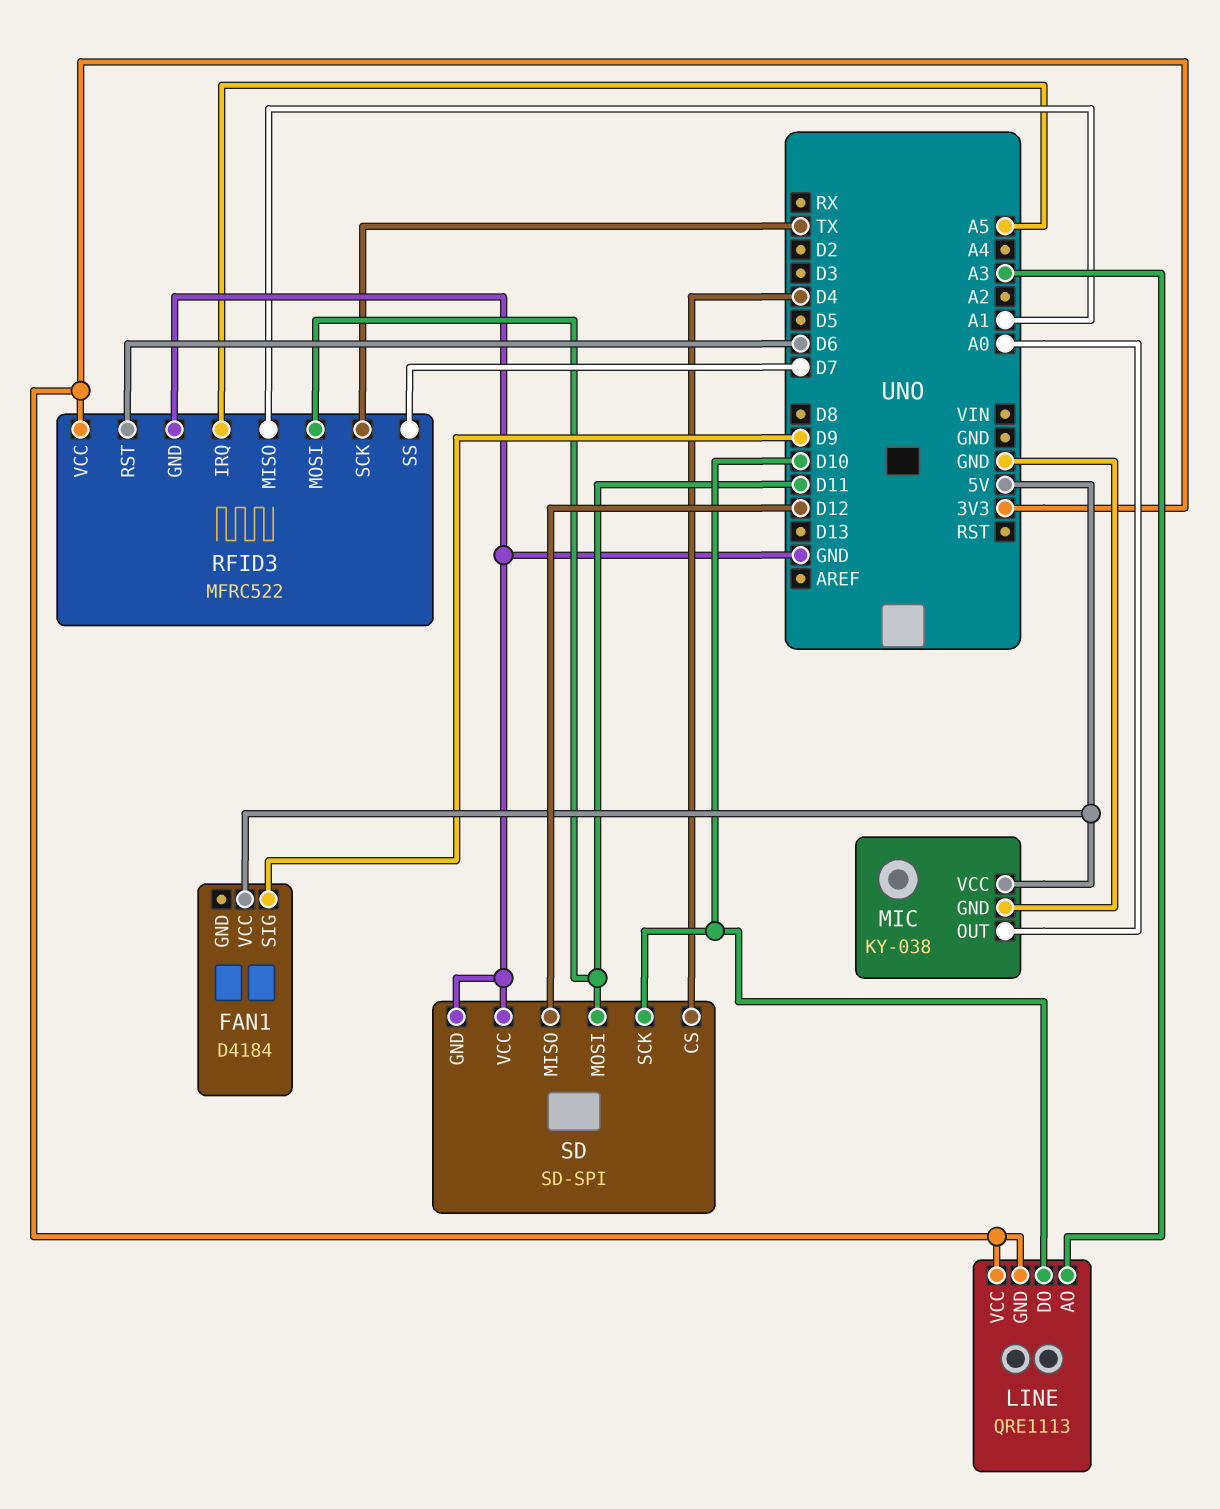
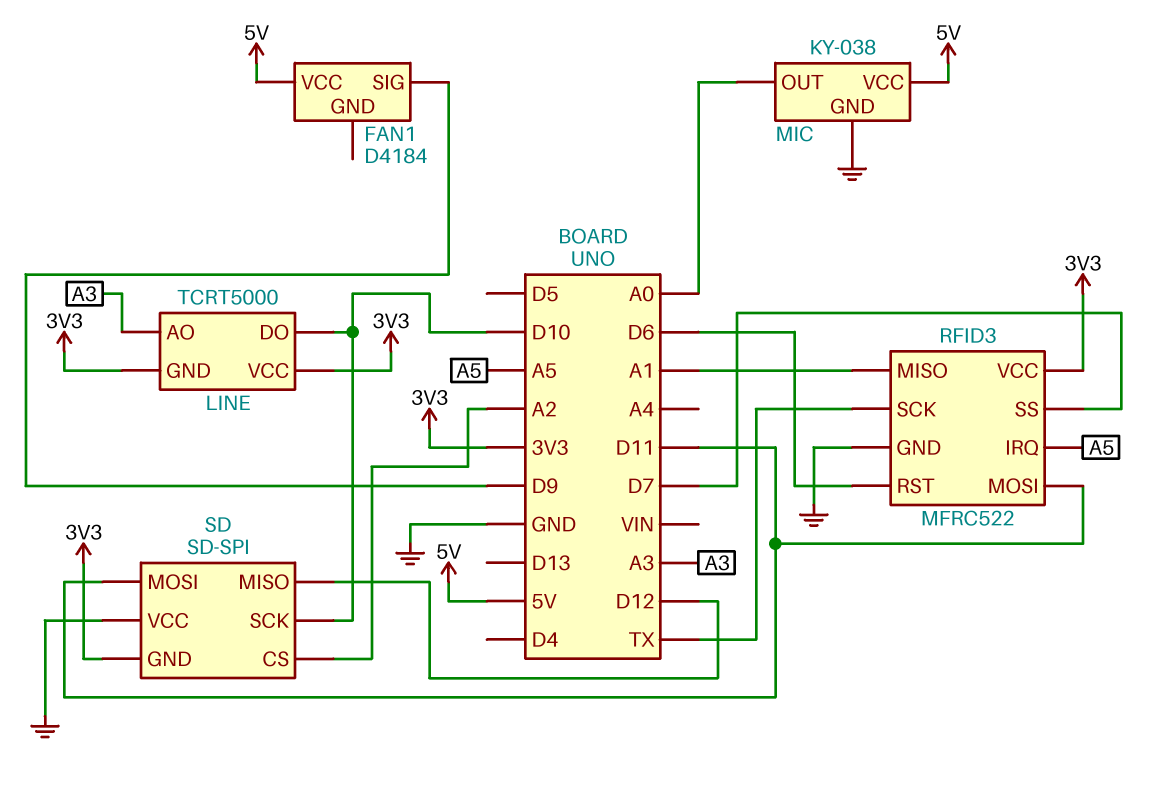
LINE: QRE1113 -> TCRT5000
SD pin CS: D4 -> A2
SD pin GND: GND -> 3V3

